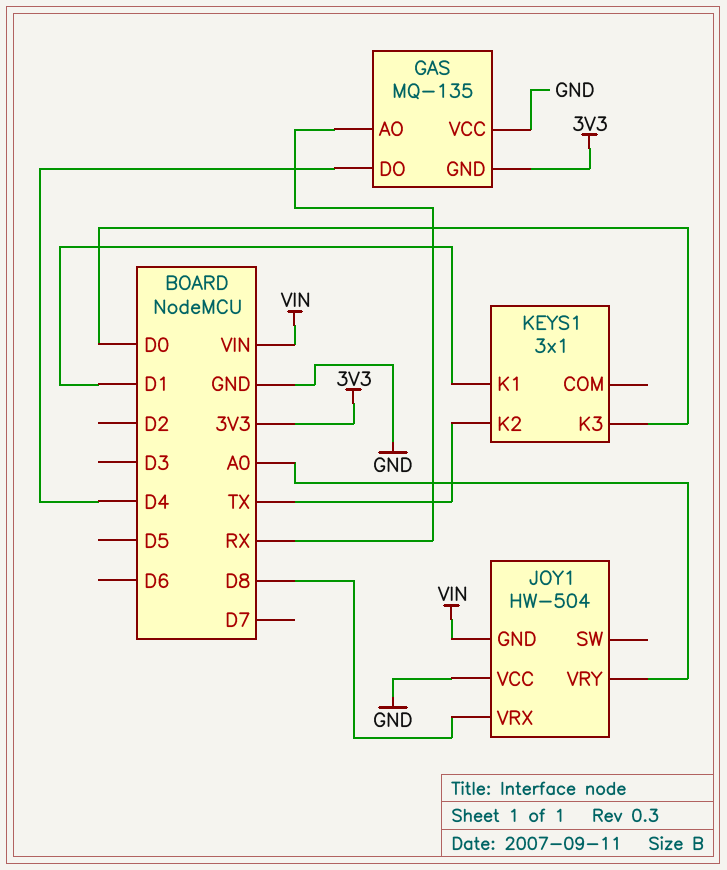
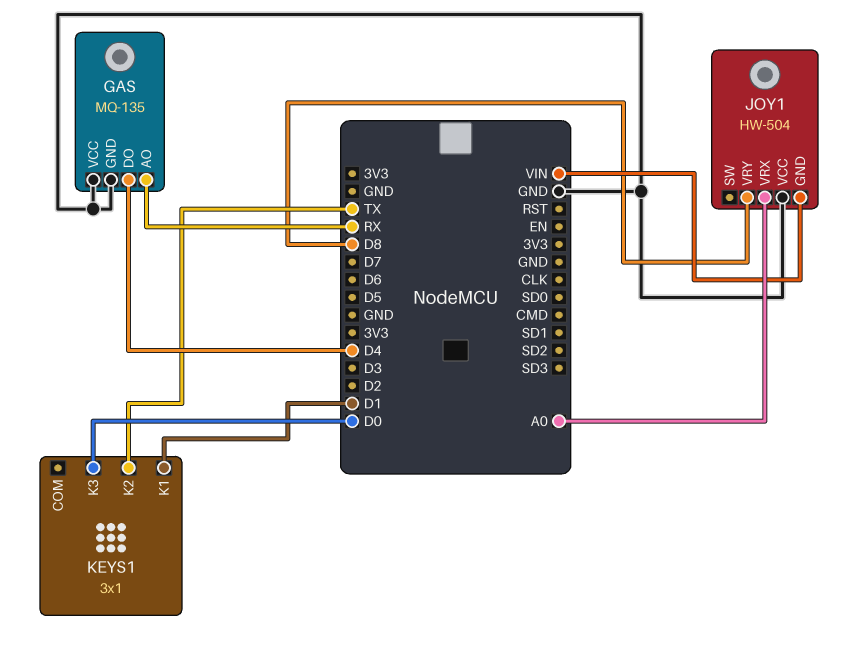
GAS pin GND: 3V3 -> GND
JOY1 pin VRX: D8 -> A0
JOY1 pin VRY: A0 -> D8

